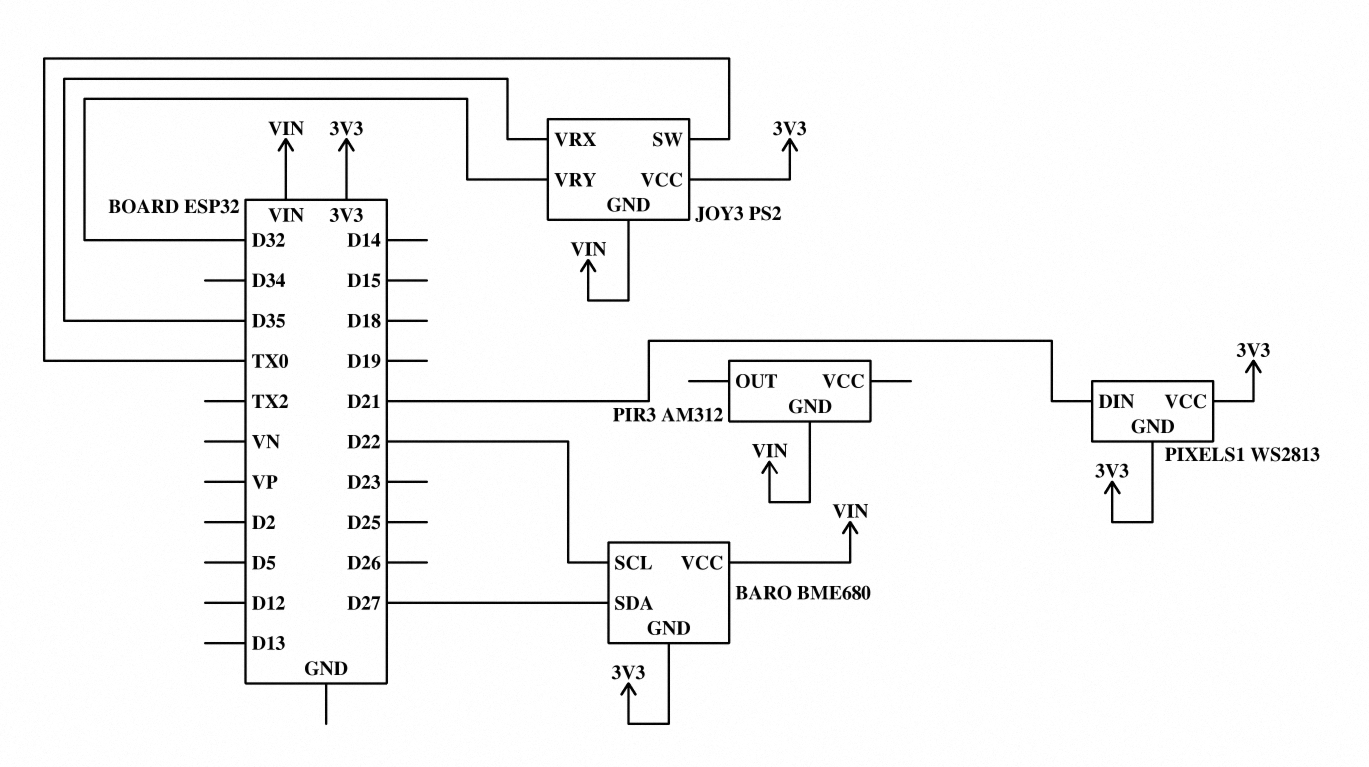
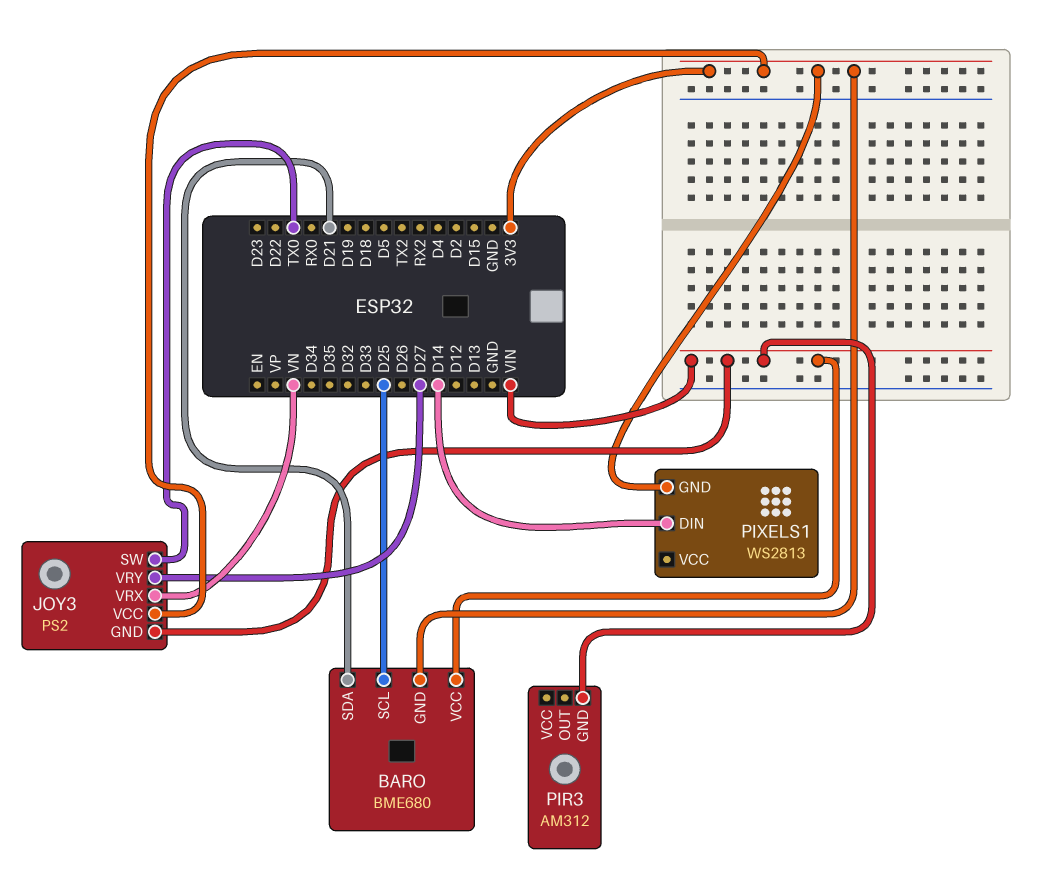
BARO pin SCL: D22 -> D25
BARO pin SDA: D27 -> D21
JOY3 pin VRX: D35 -> VN
JOY3 pin VRY: D32 -> D27
PIXELS1 pin DIN: D21 -> D14
PIXELS1 pin VCC: 3V3 -> none

